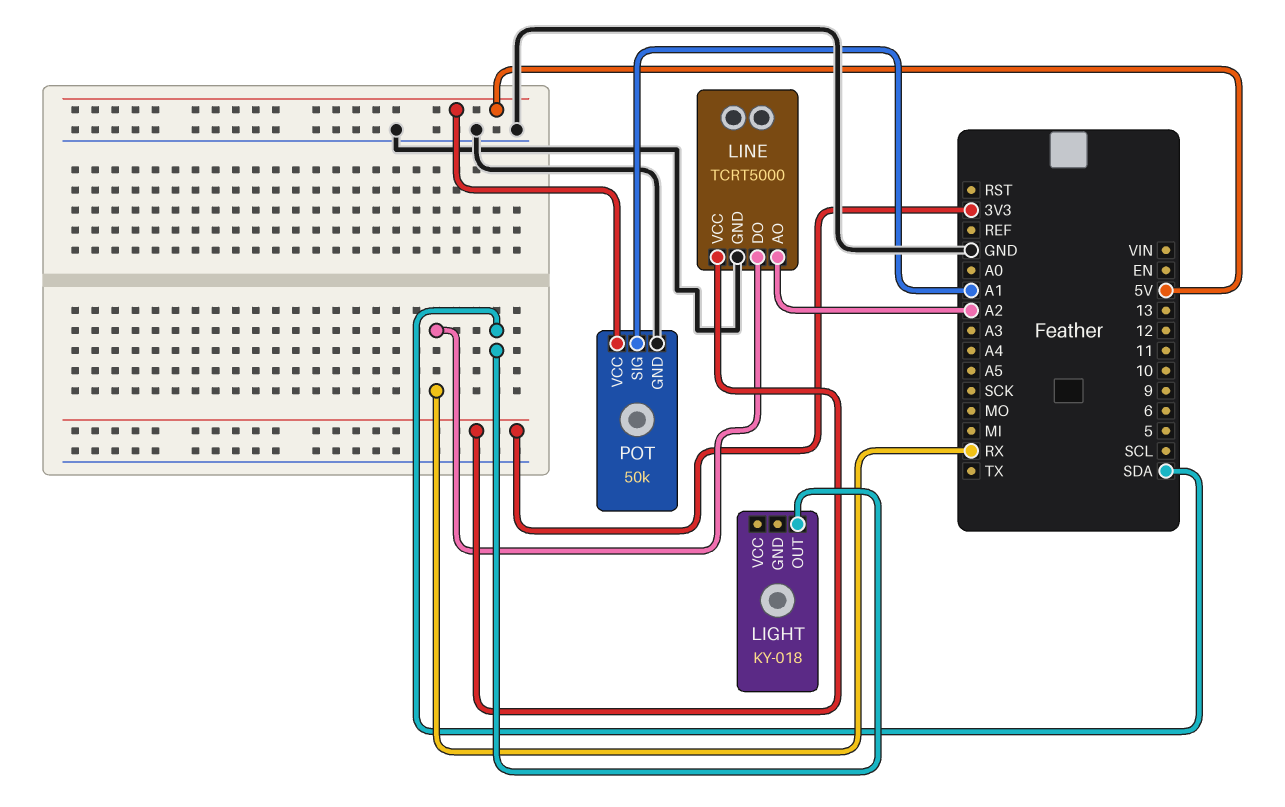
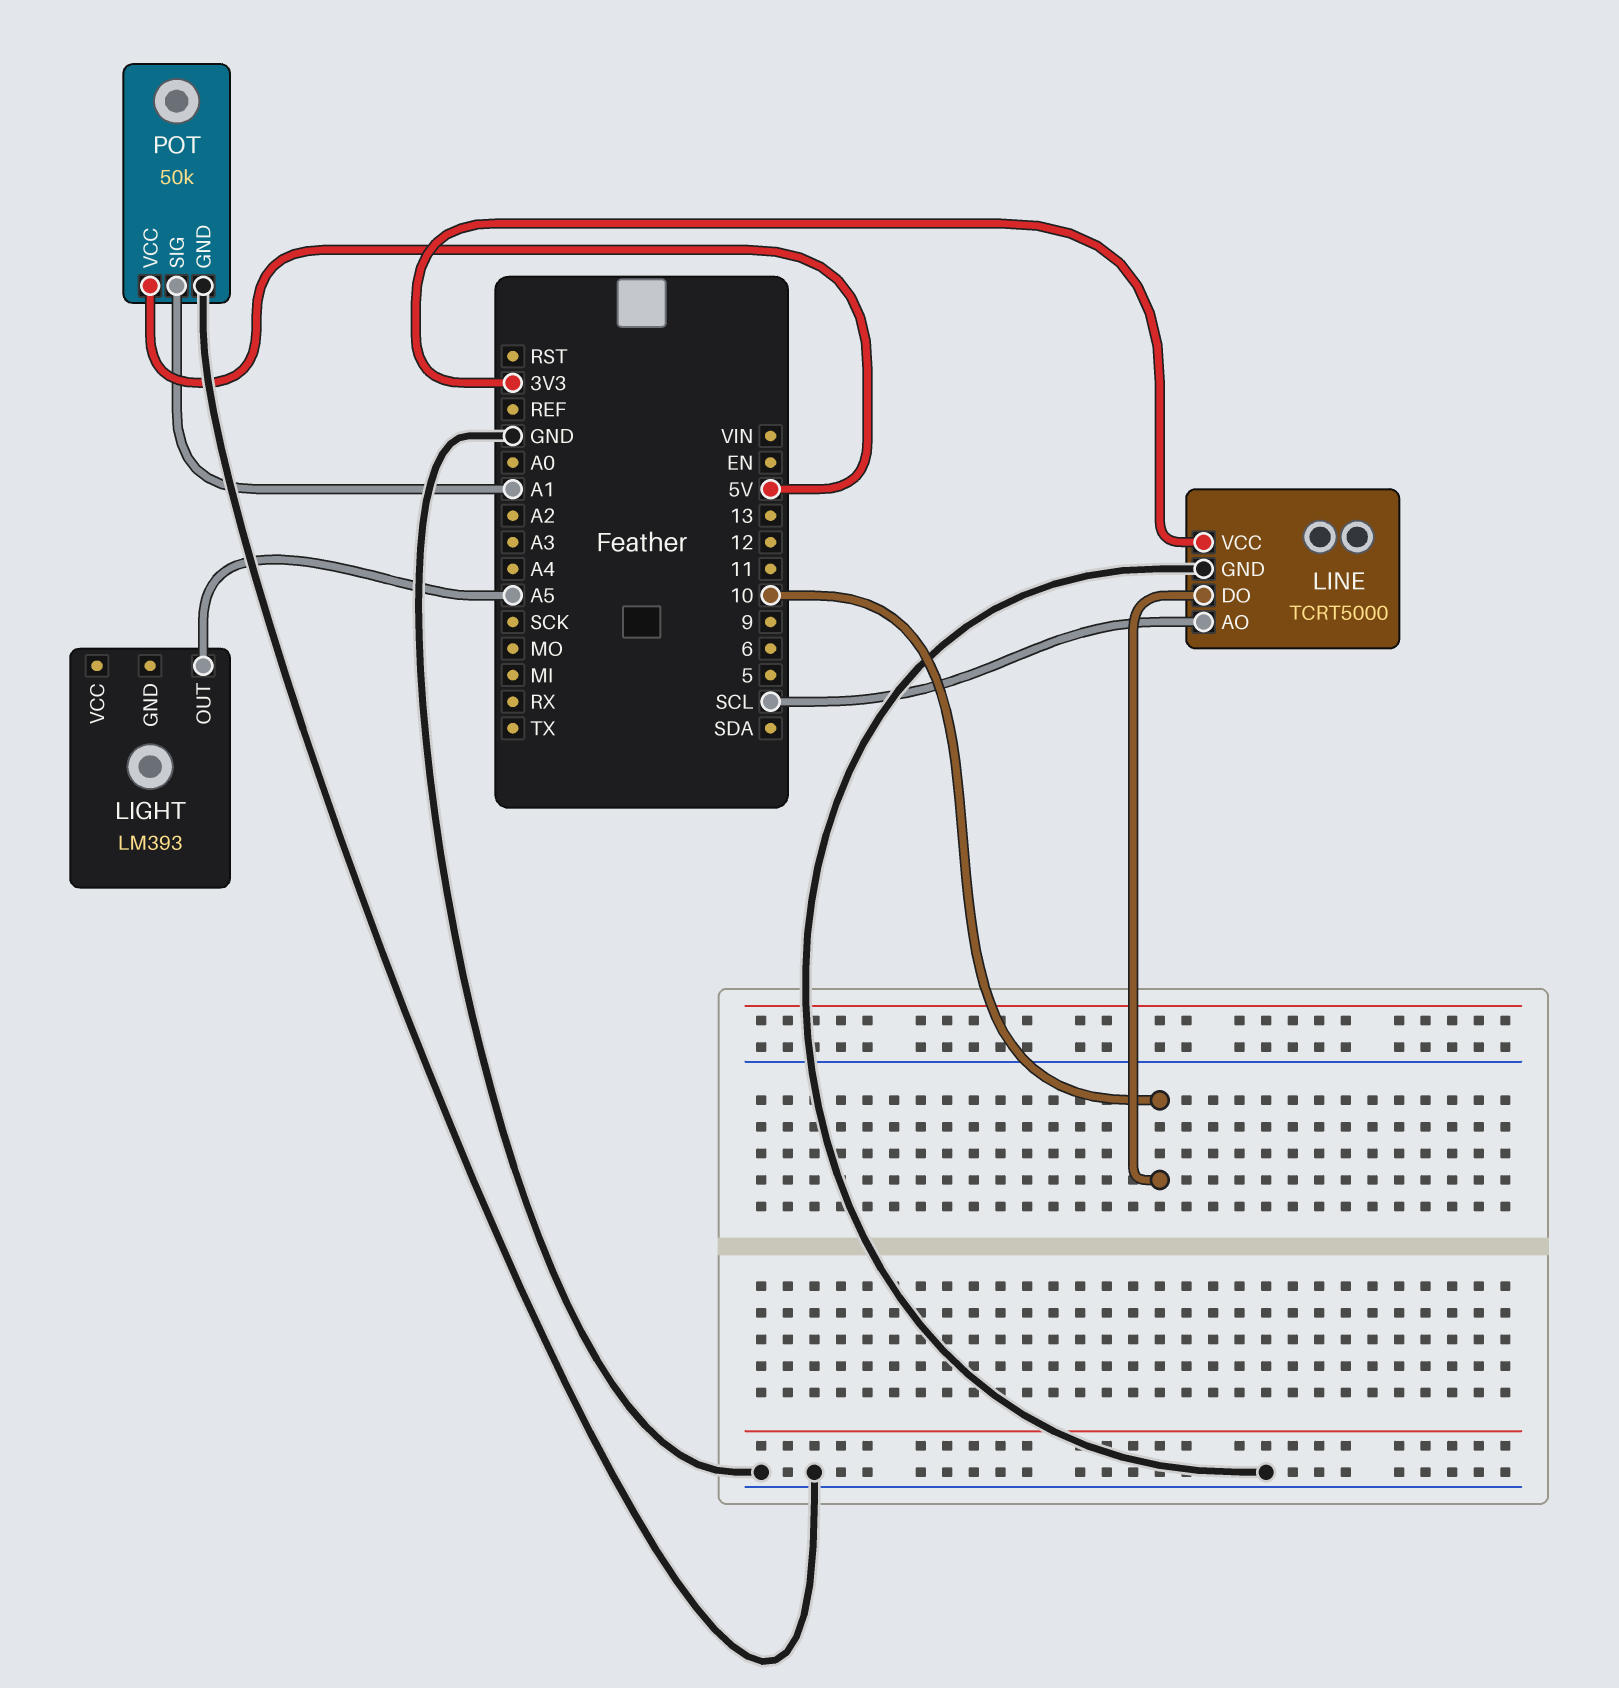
LIGHT: KY-018 -> LM393
LIGHT pin OUT: SDA -> A5
LINE pin AO: A2 -> SCL
LINE pin DO: RX -> 10

